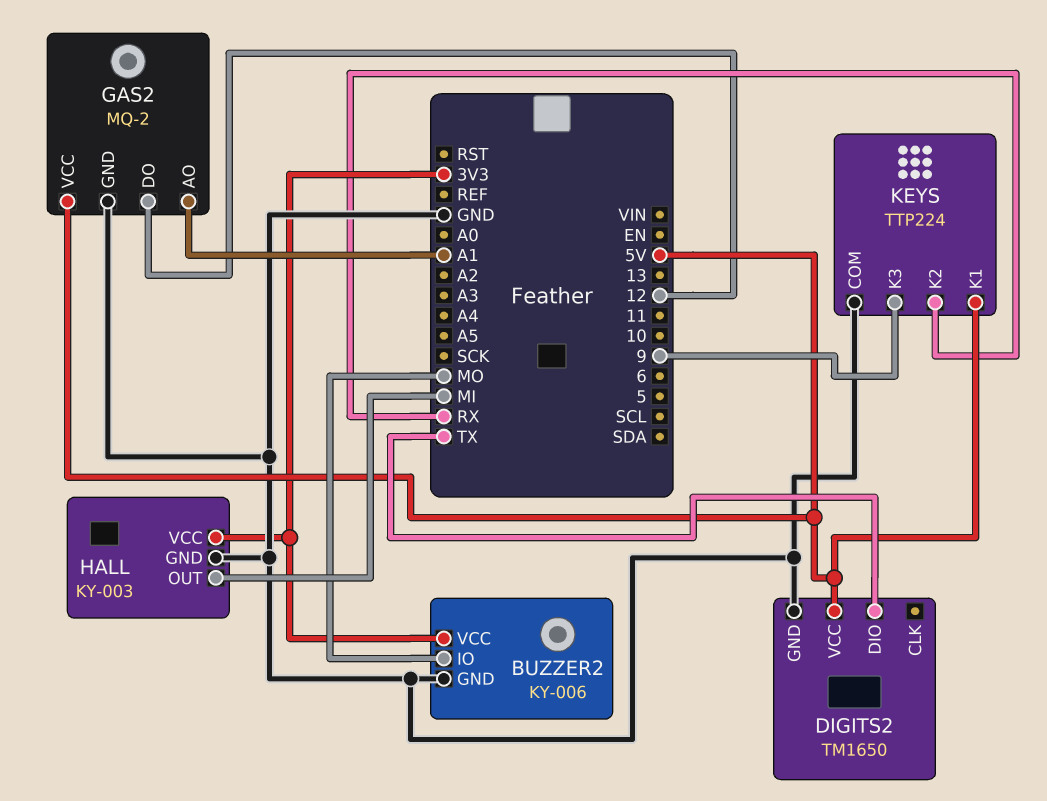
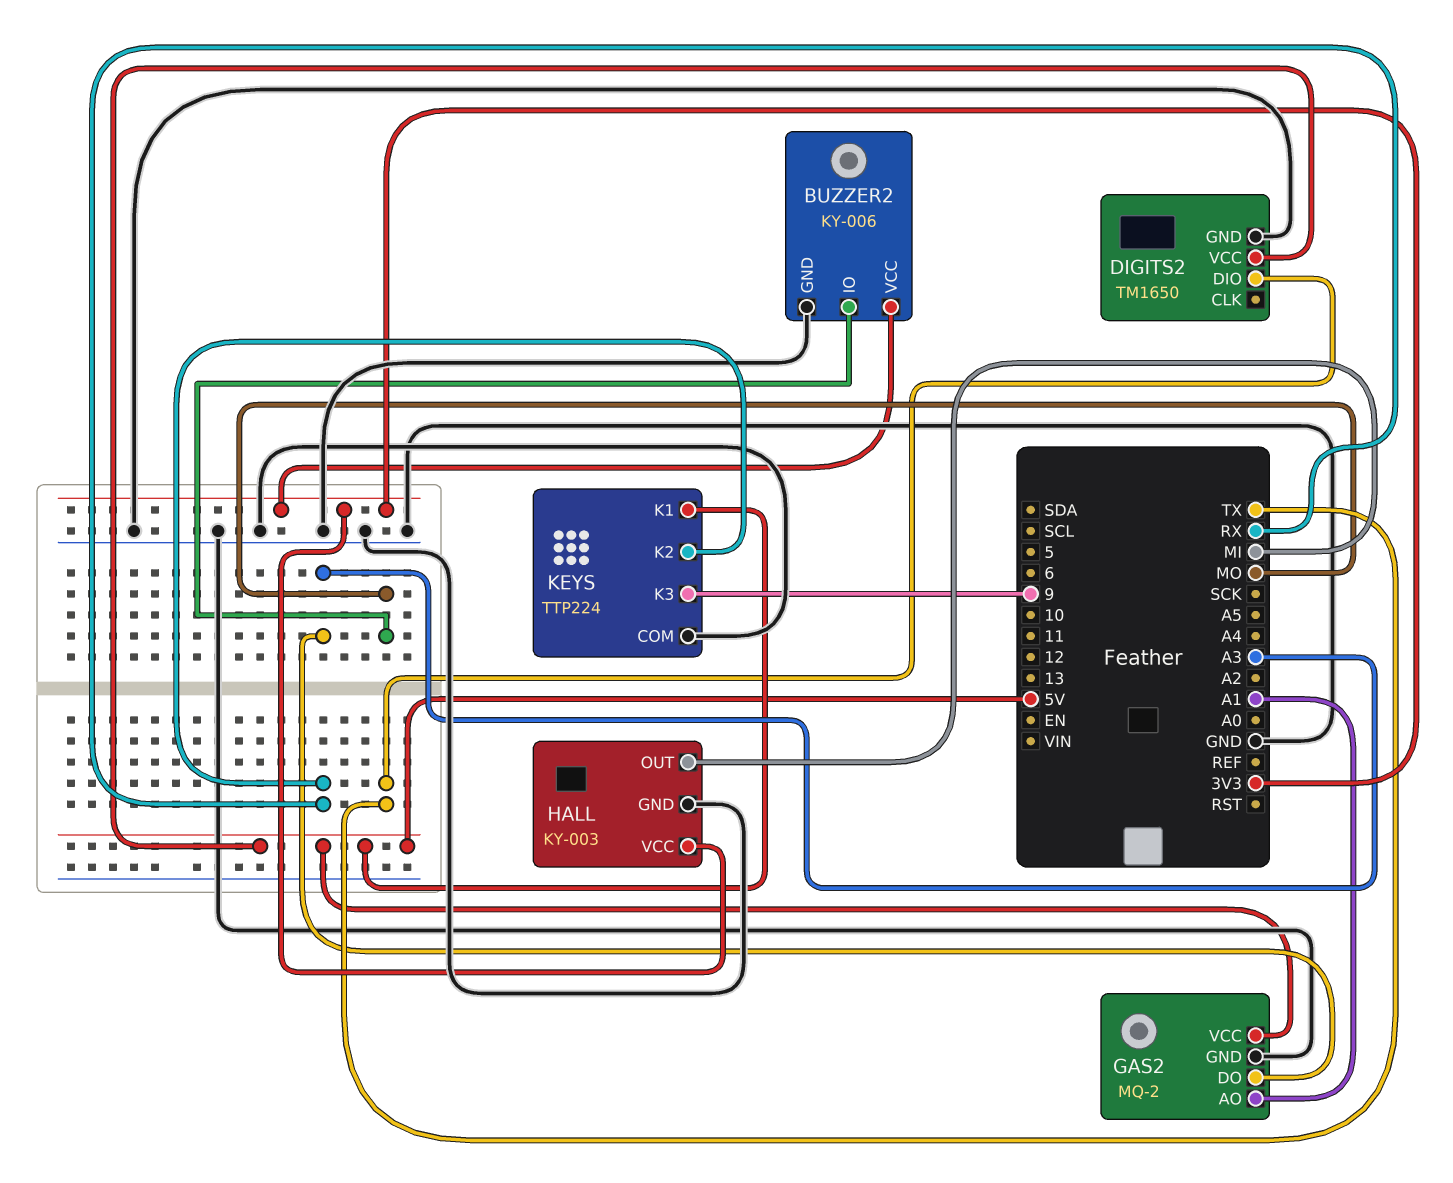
GAS2 pin DO: 12 -> A3

